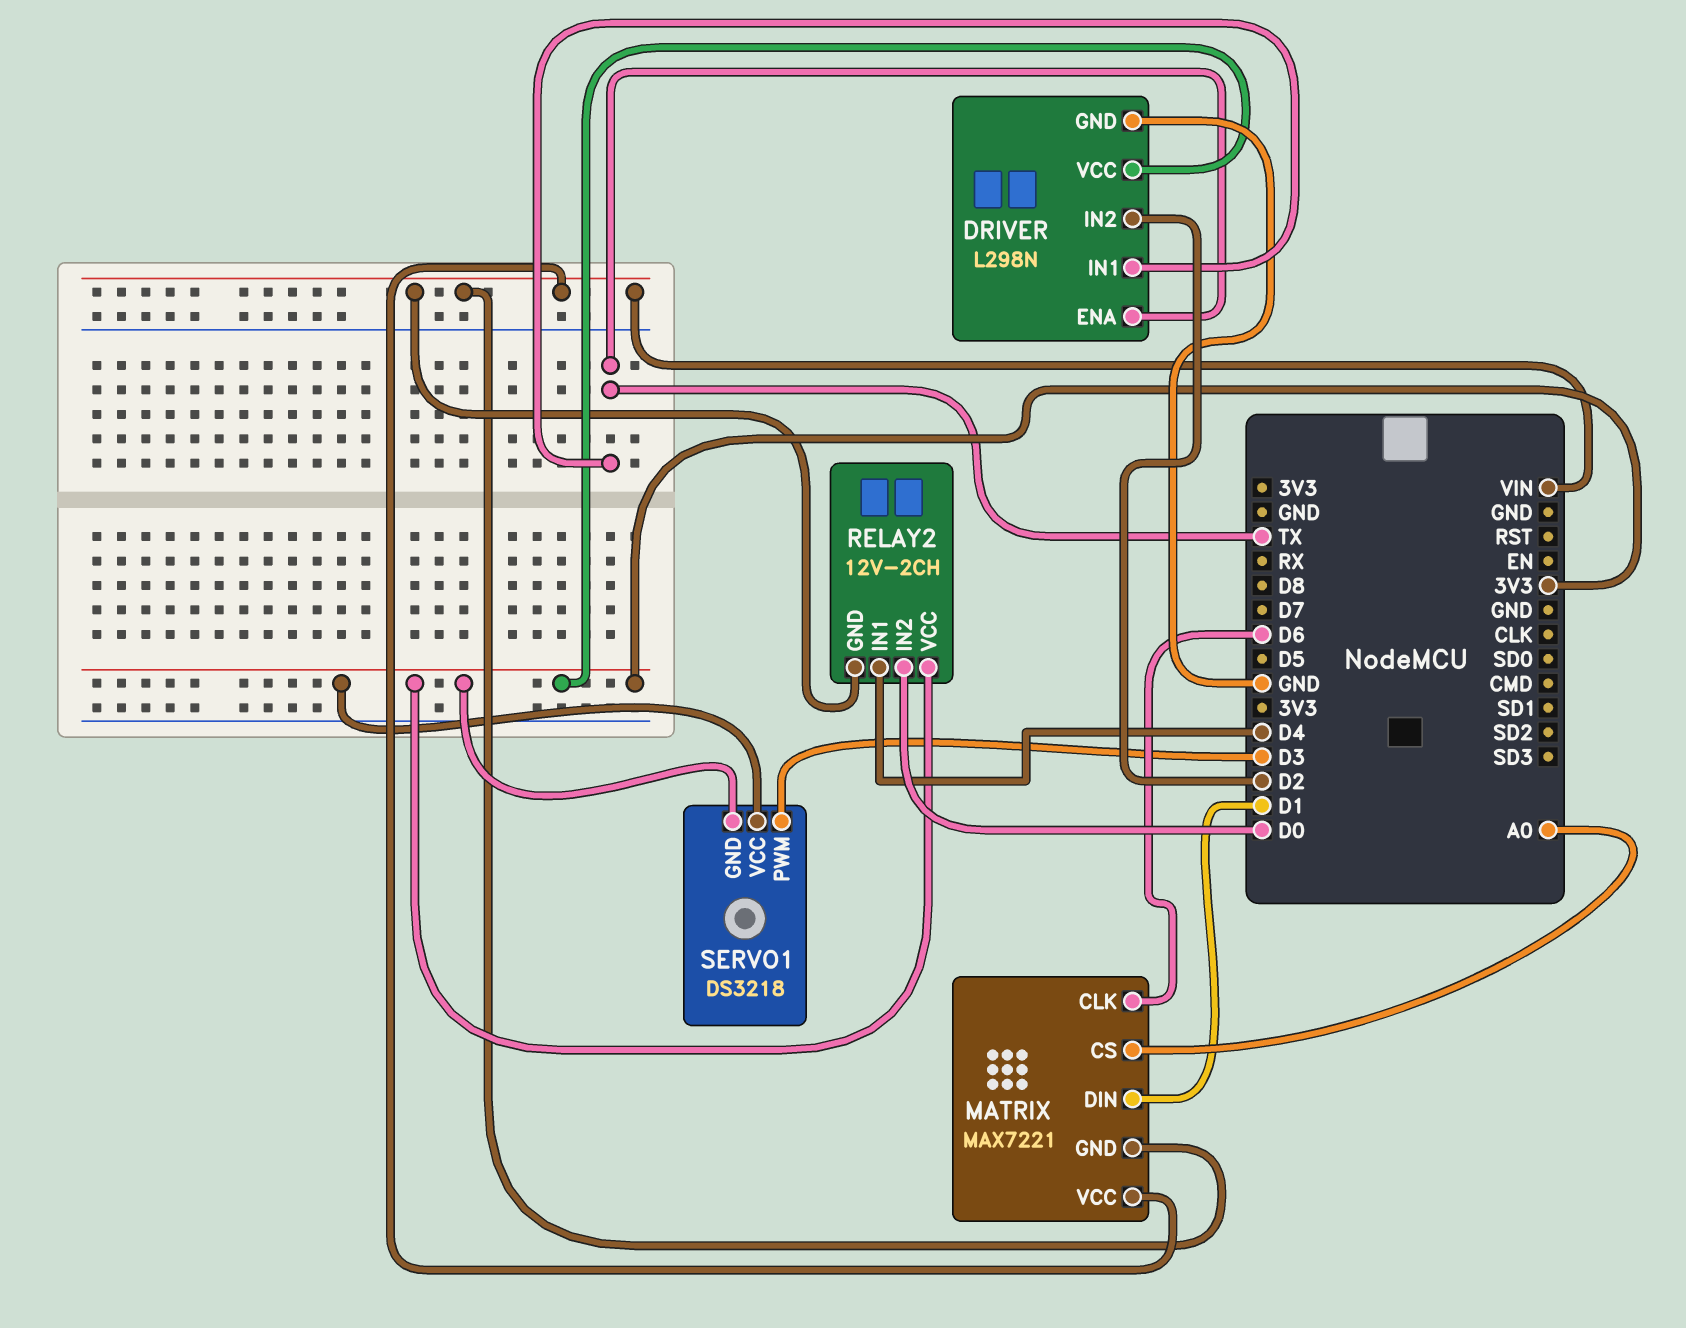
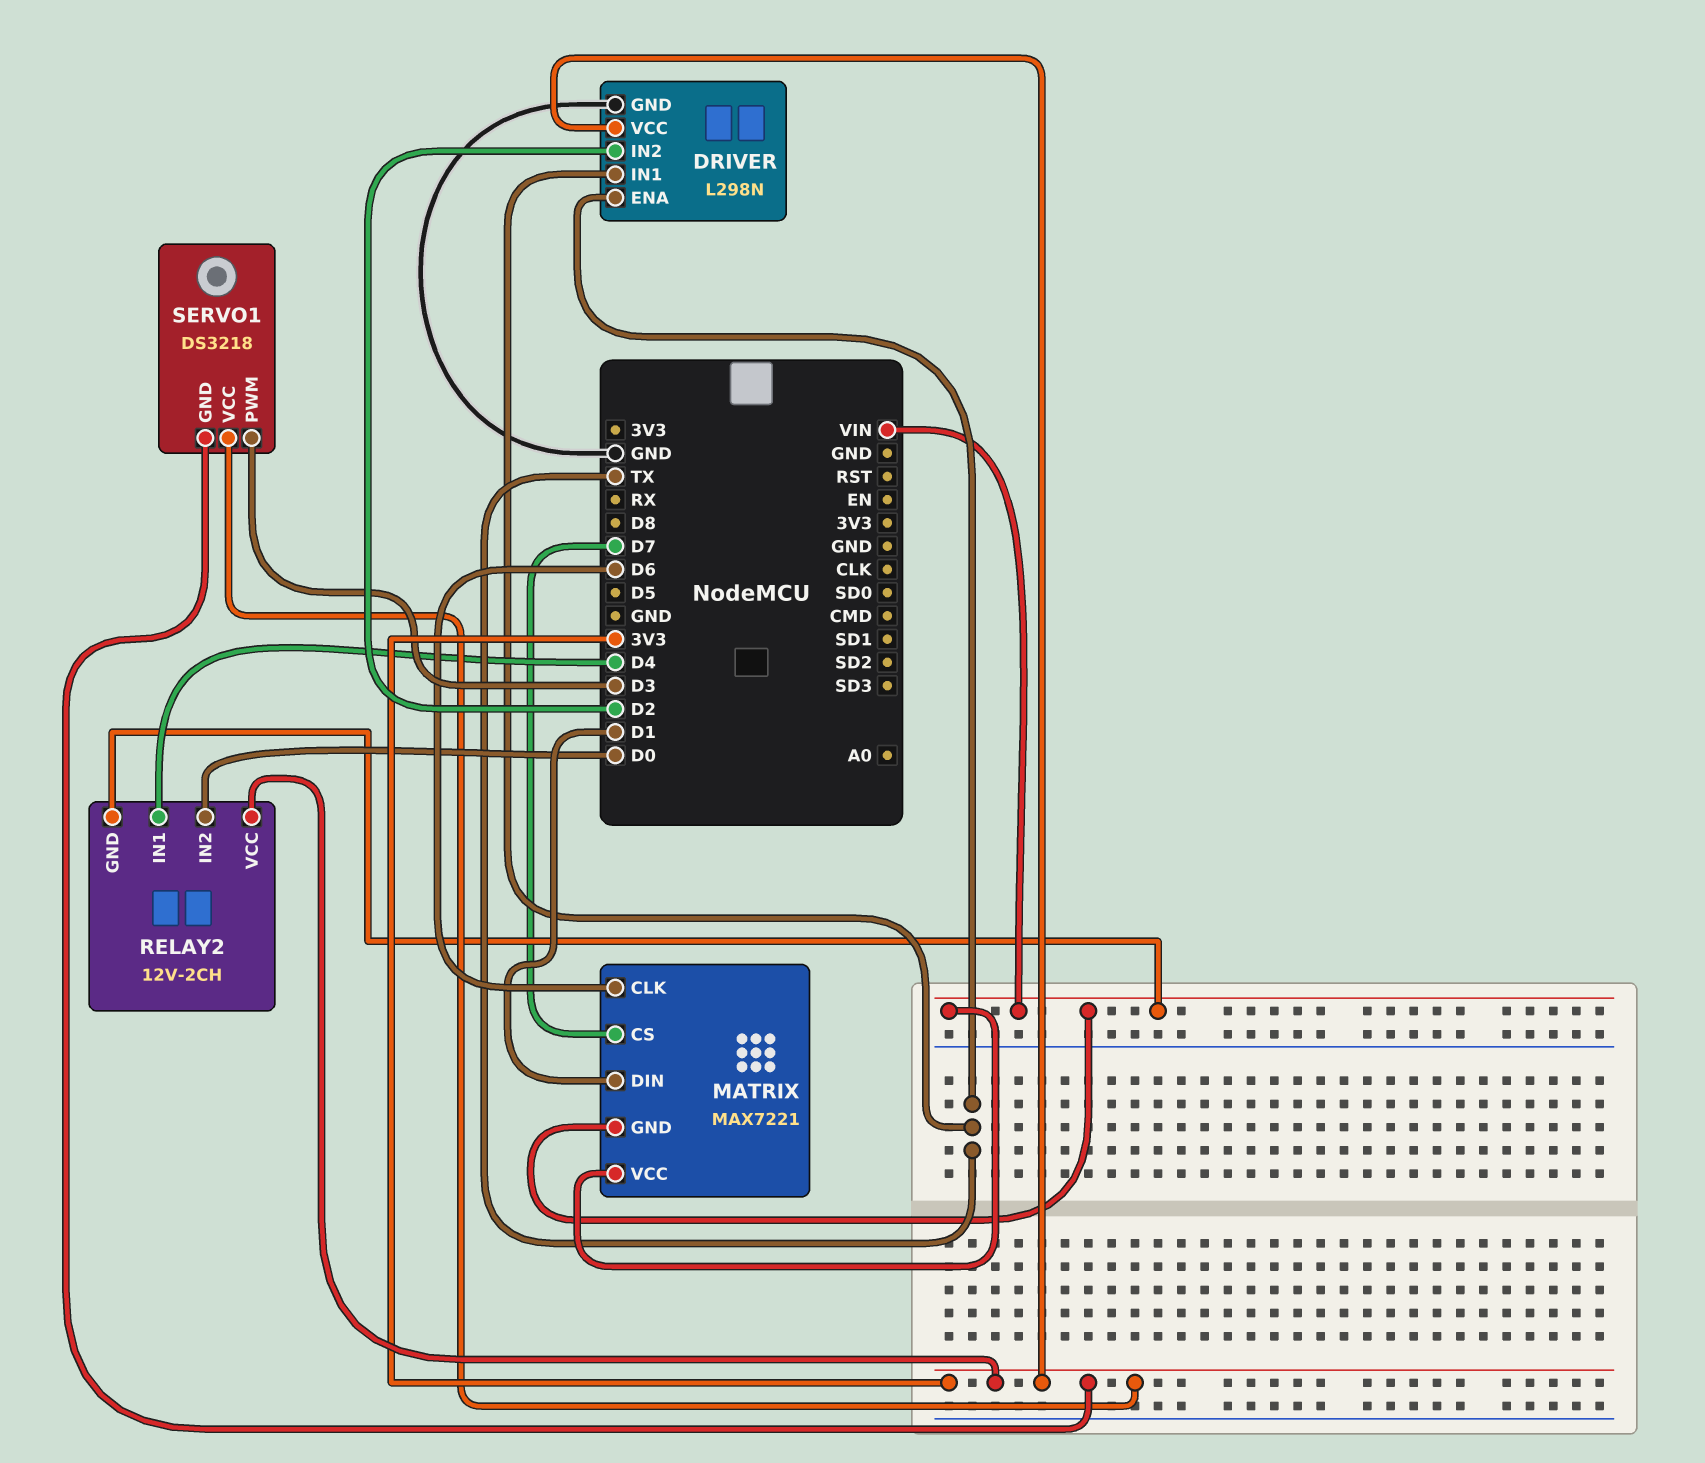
MATRIX pin CS: A0 -> D7

